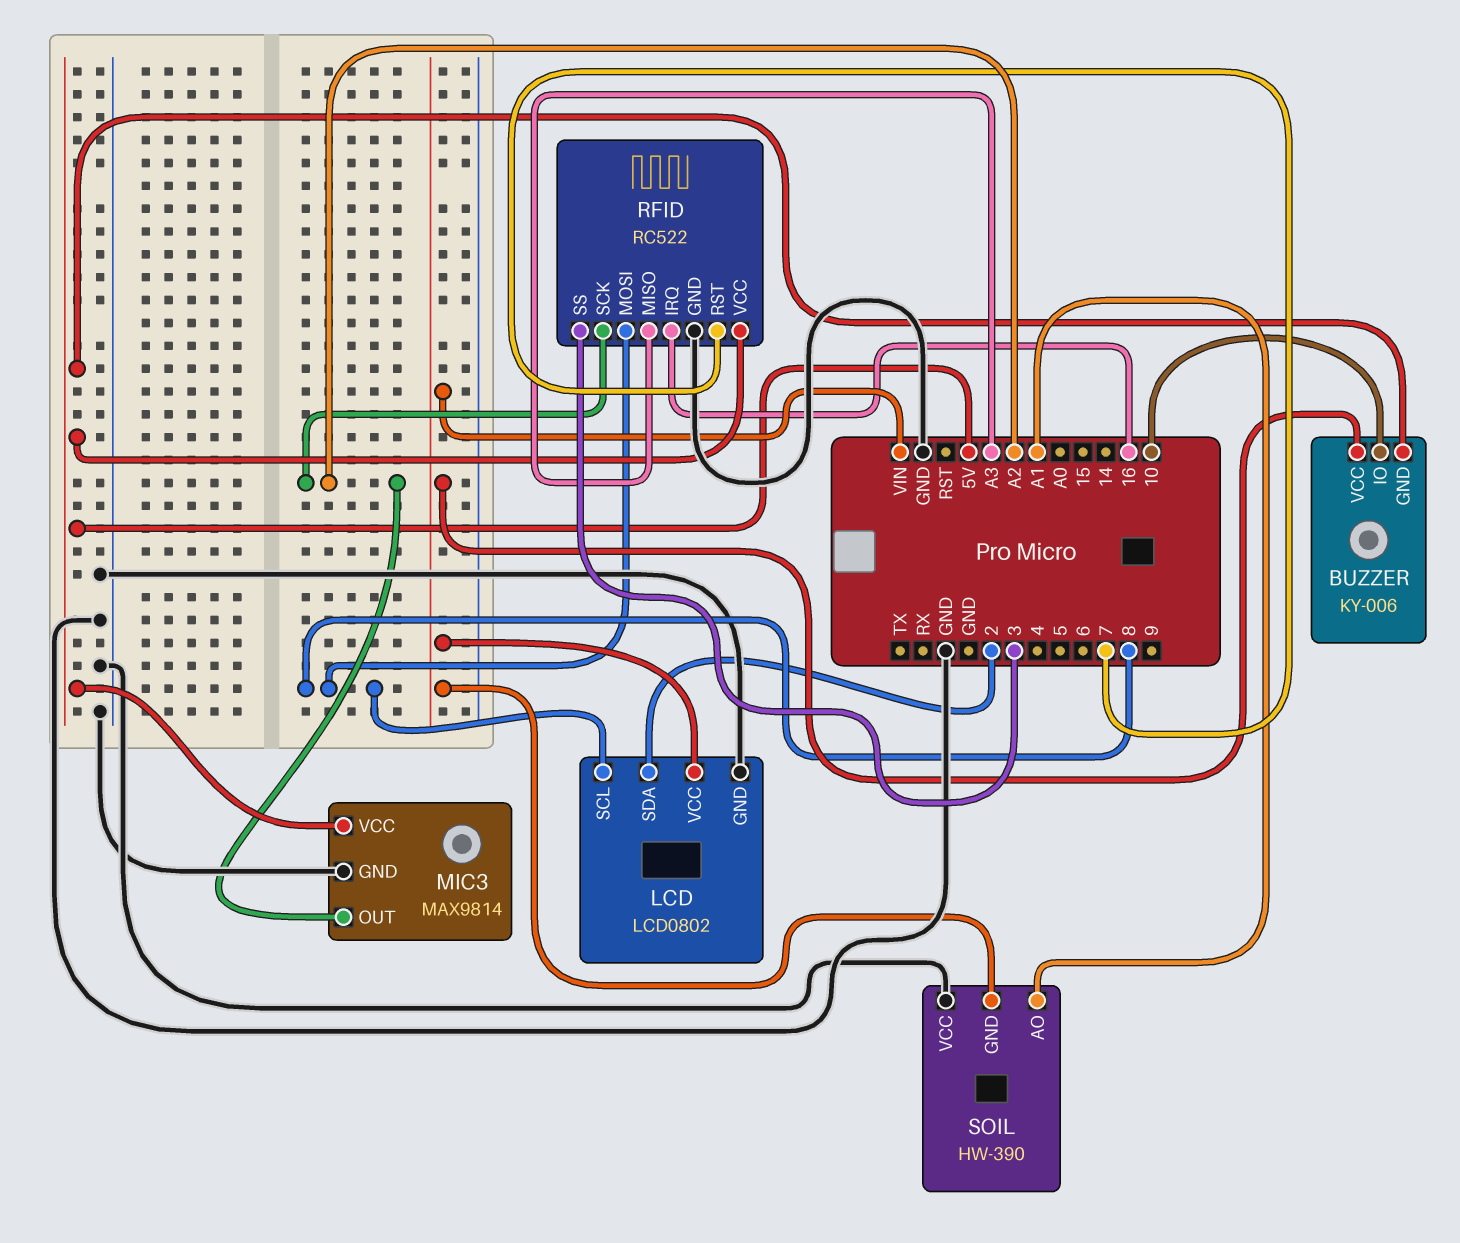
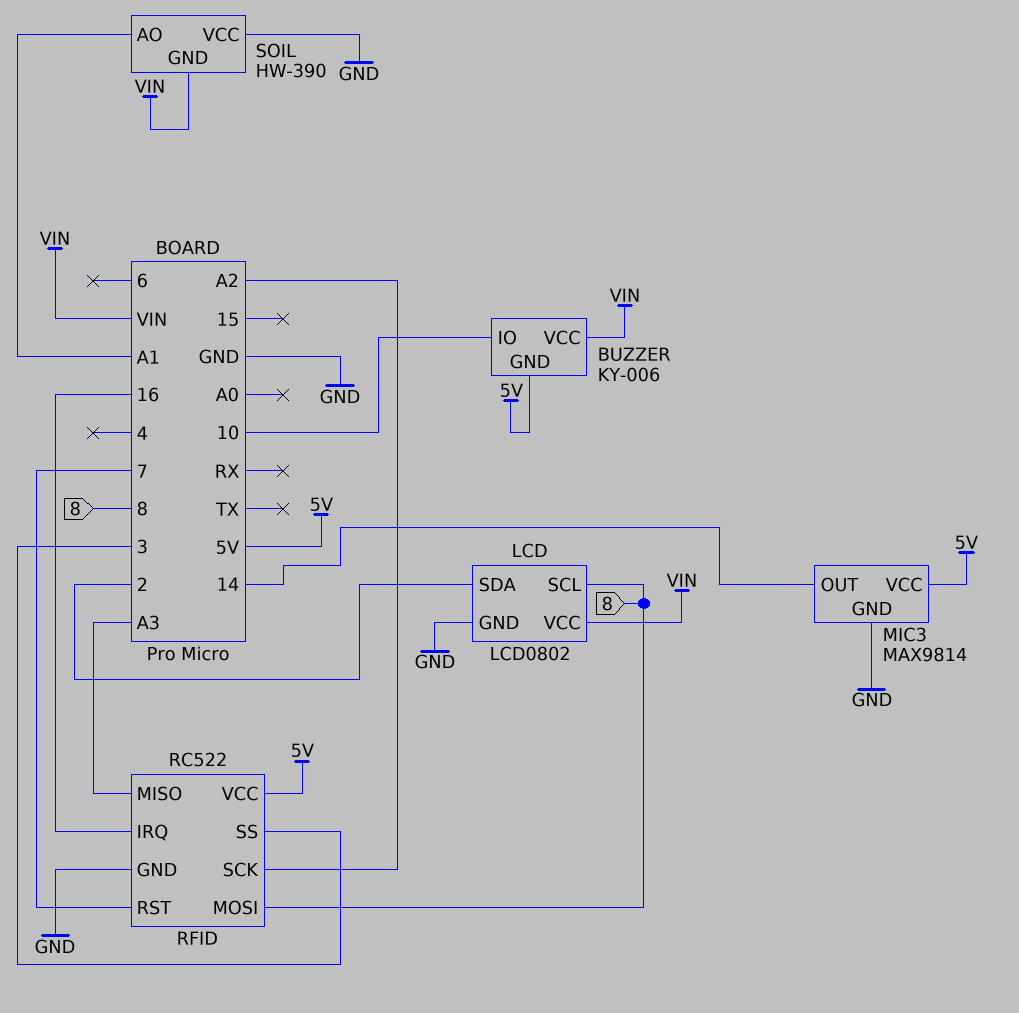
MIC3 pin OUT: A2 -> 14

